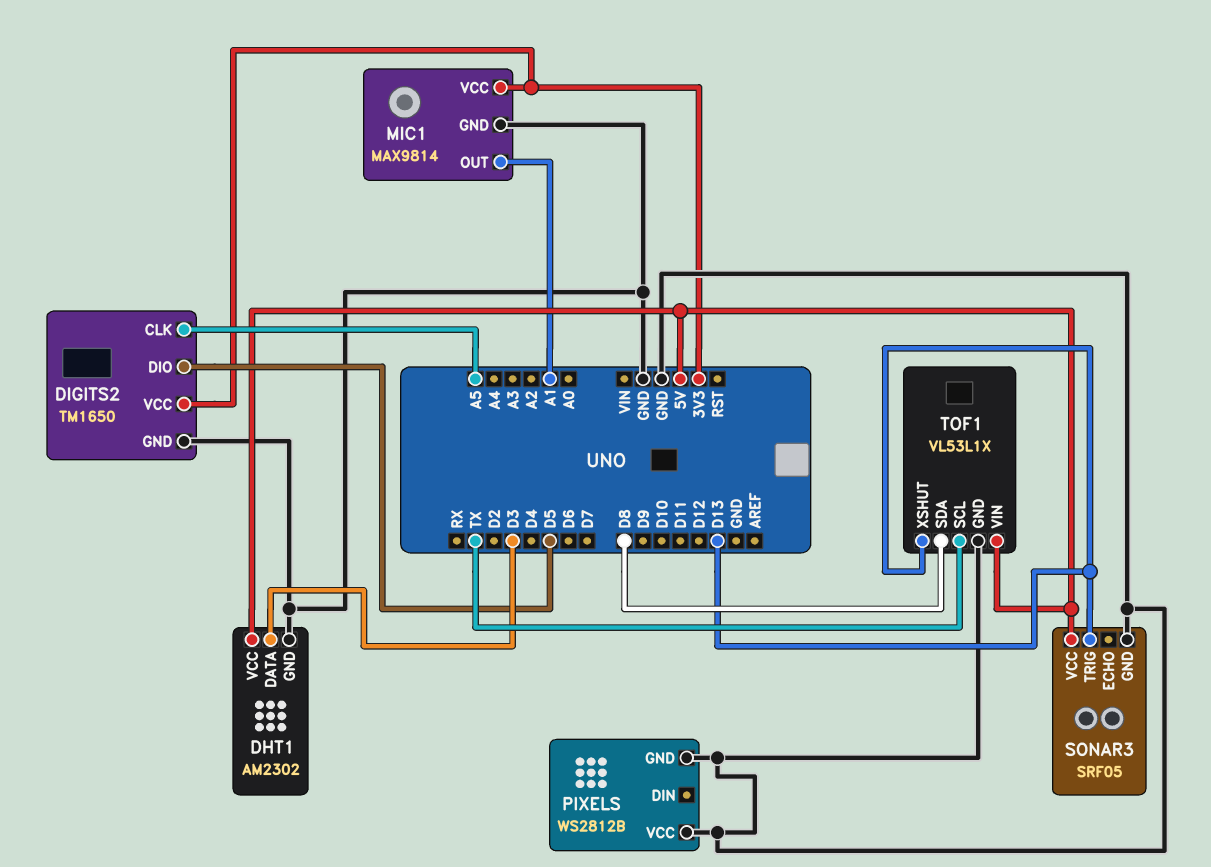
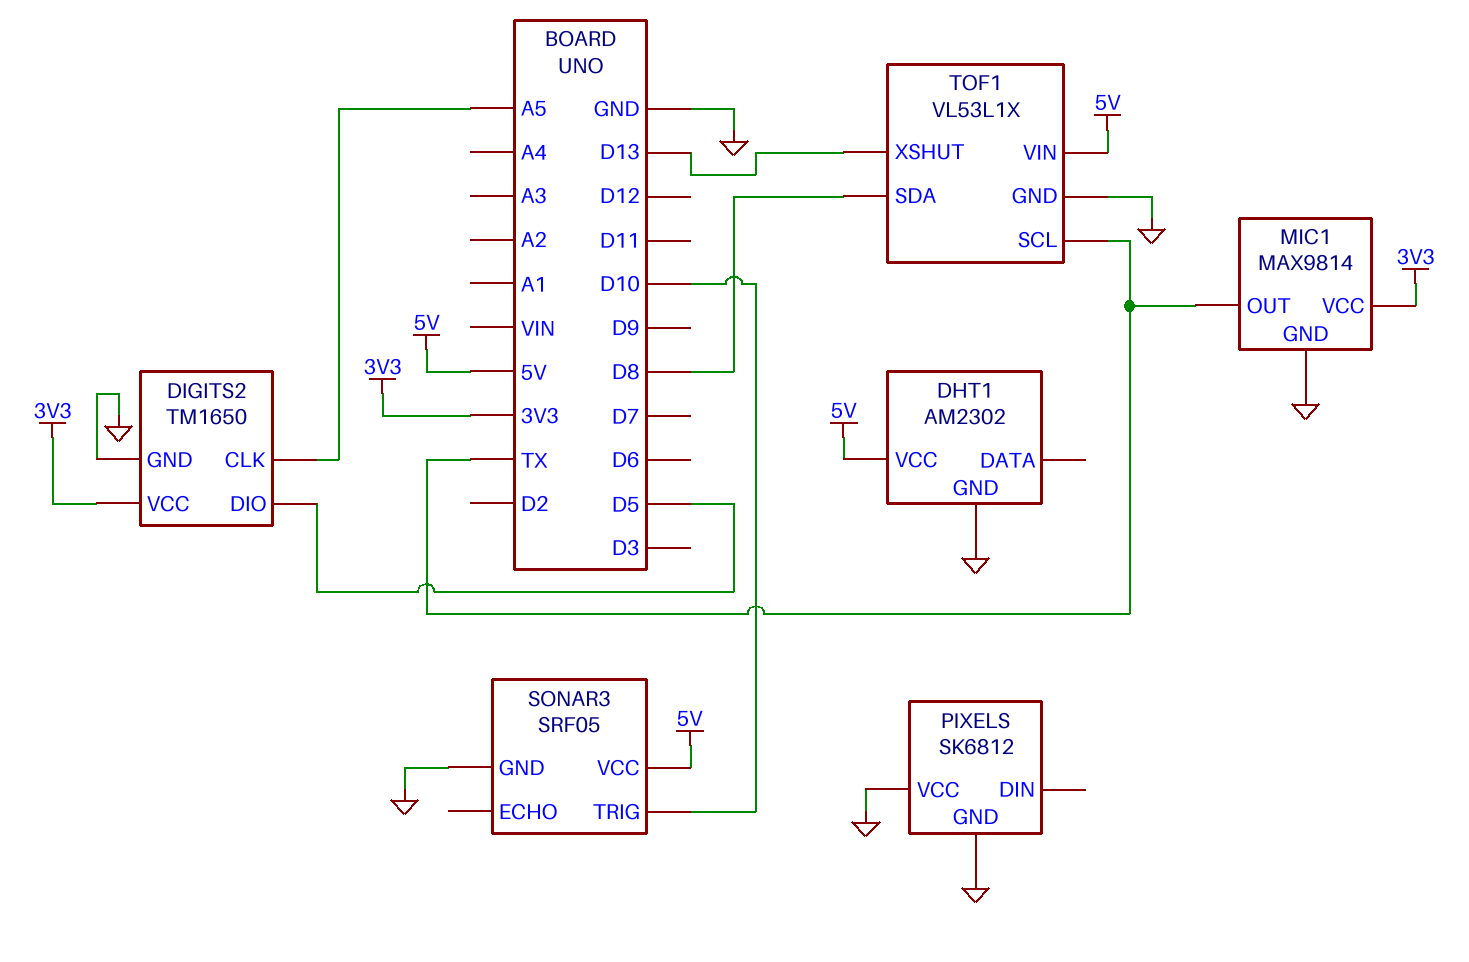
DHT1 pin DATA: D3 -> none
MIC1 pin OUT: A1 -> TX
PIXELS: WS2812B -> SK6812
SONAR3 pin TRIG: D13 -> D10

